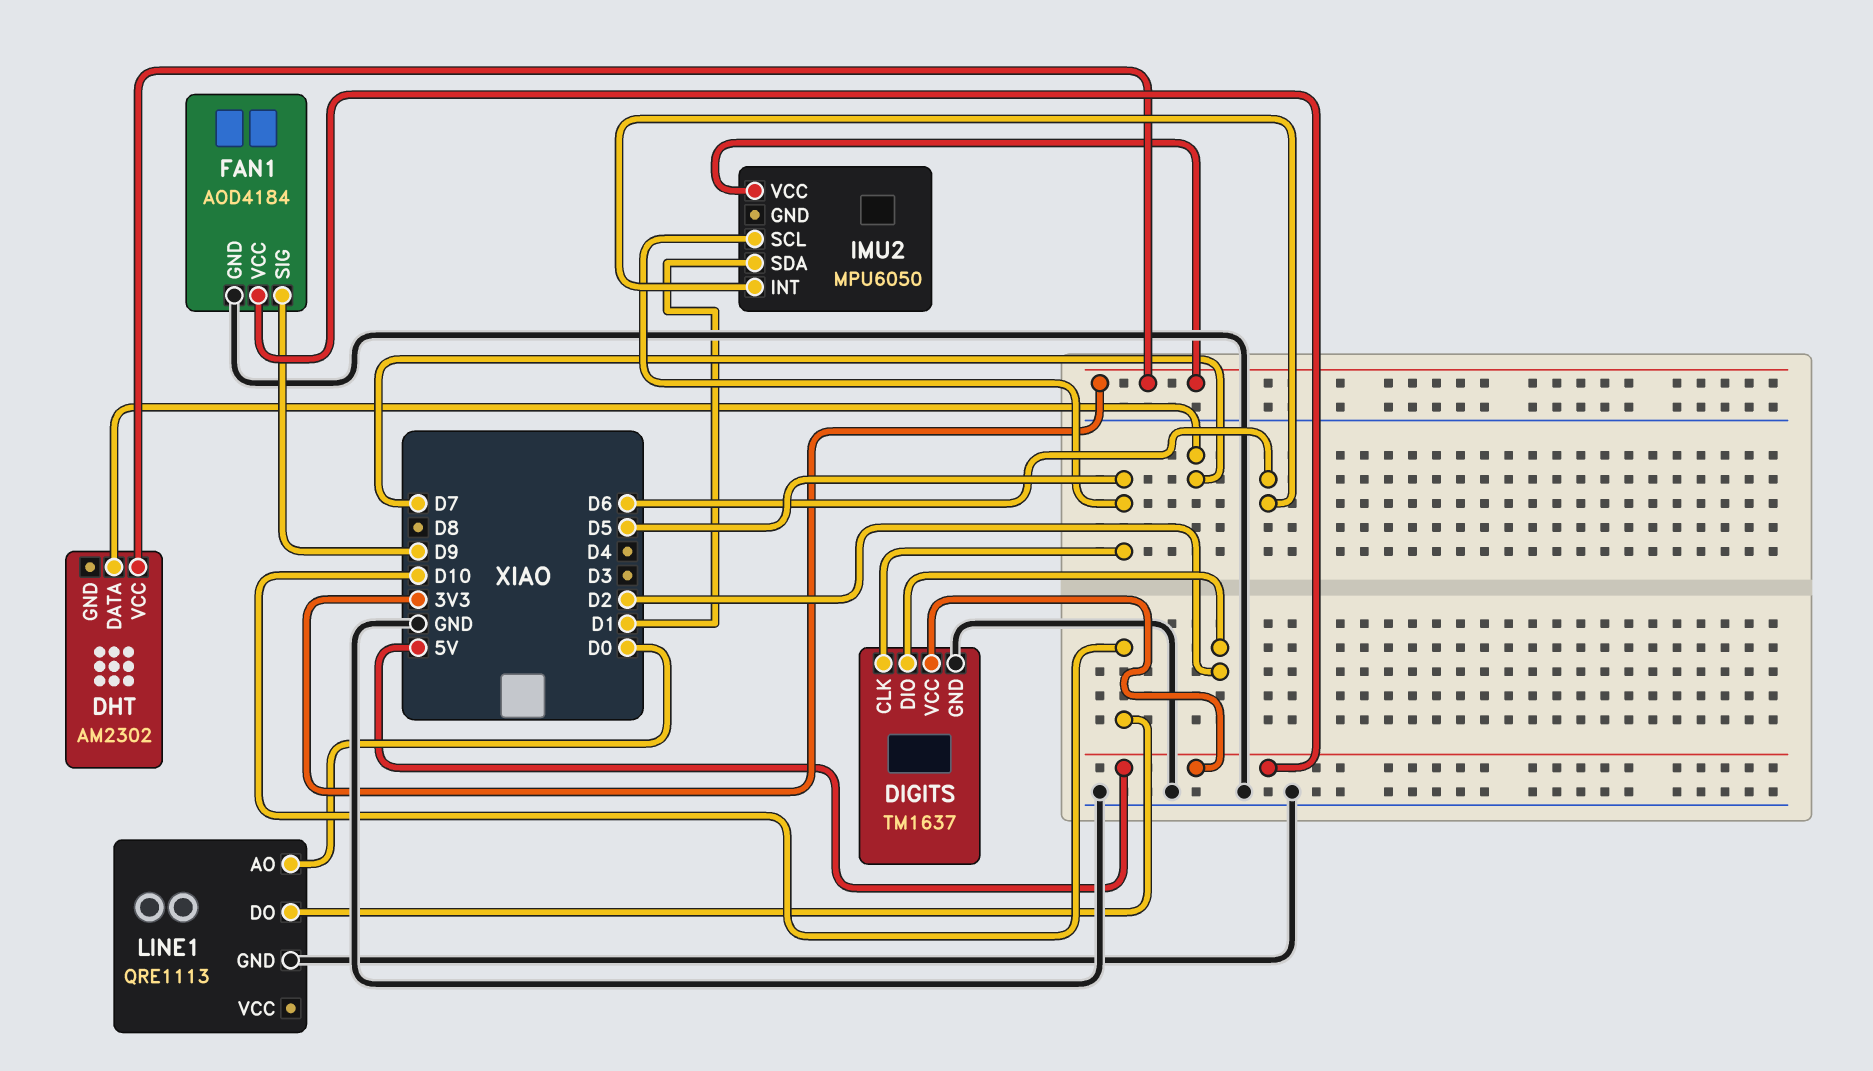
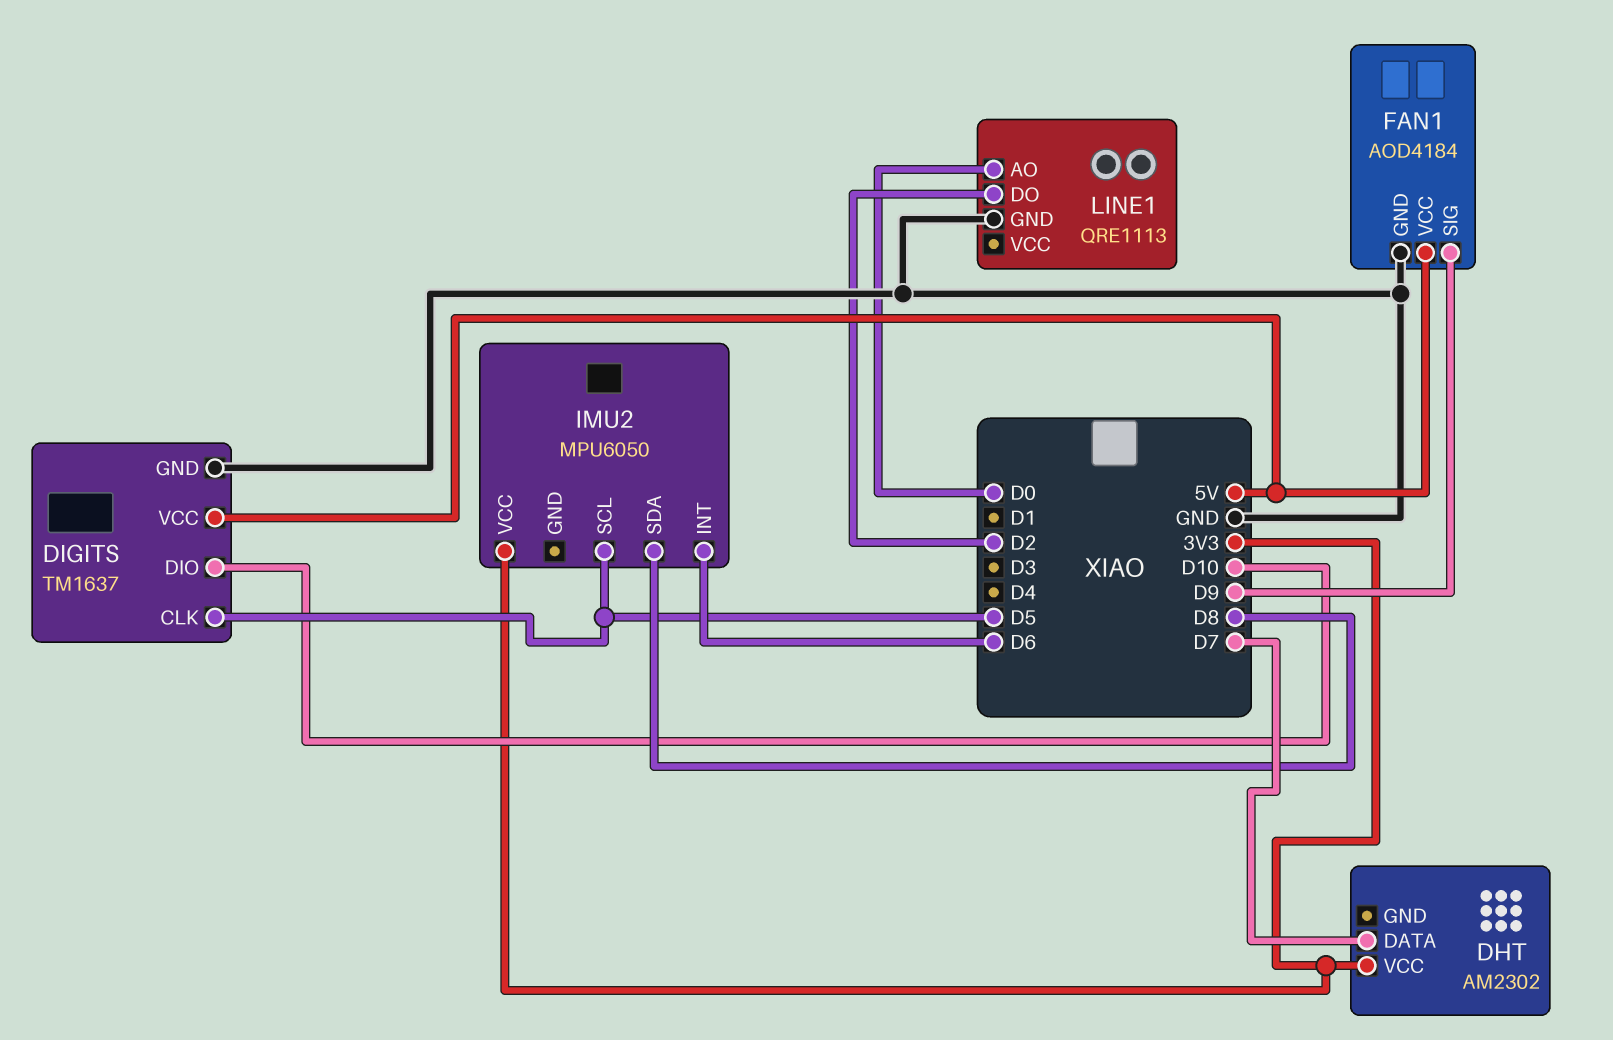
DIGITS pin DIO: D2 -> D10
IMU2 pin SDA: D1 -> D8
LINE1 pin DO: D10 -> D2

